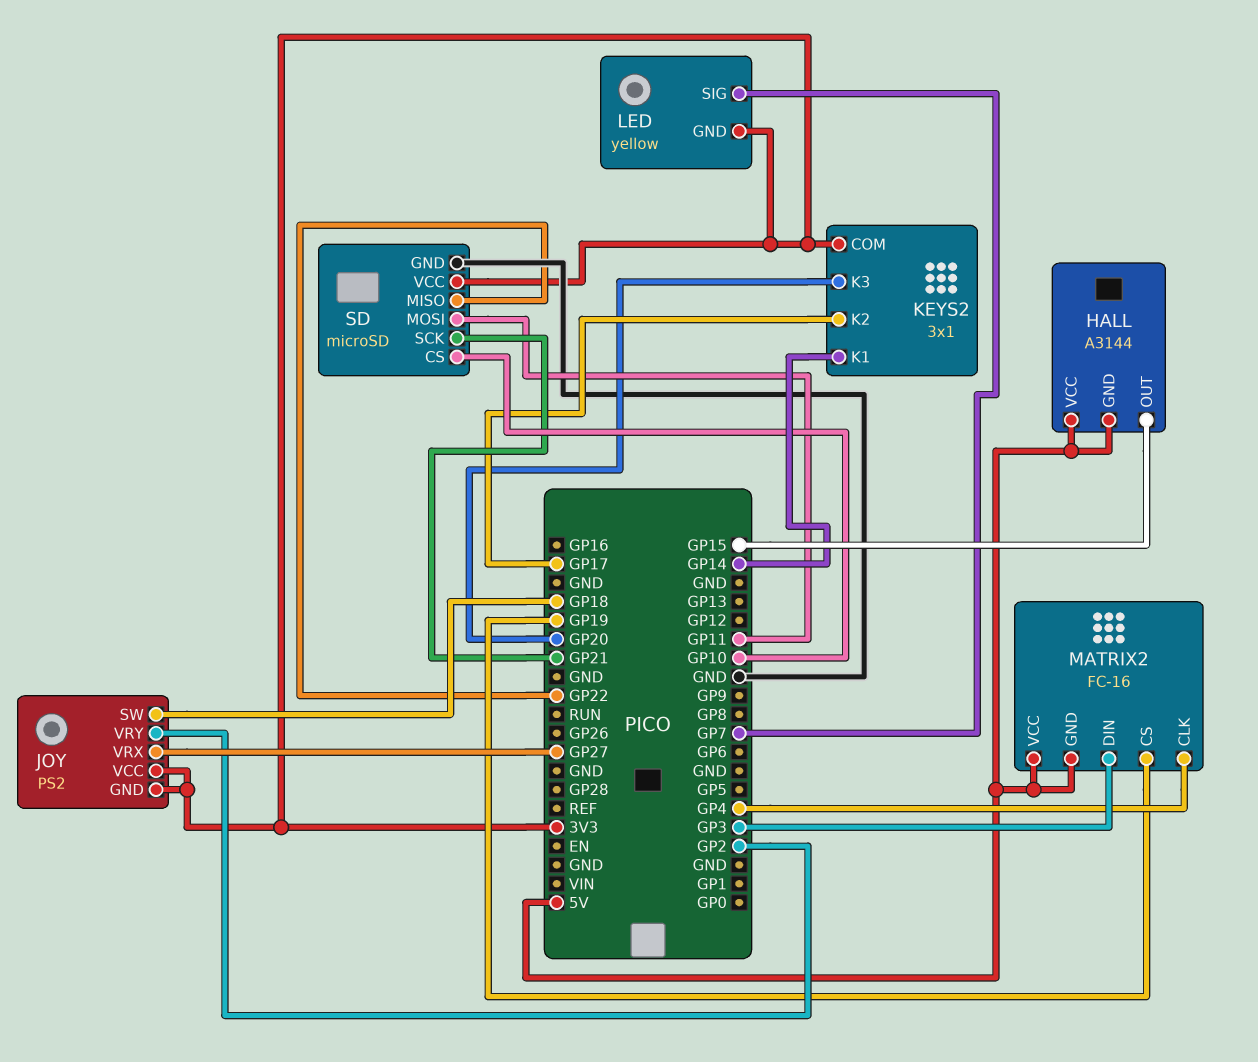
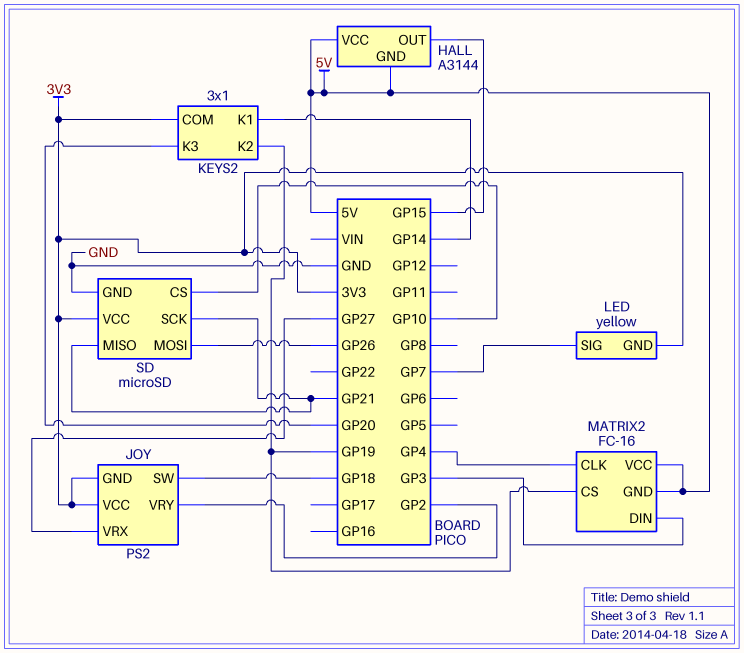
KEYS2 pin K2: GP17 -> GP19
SD pin MISO: GP22 -> GP21
SD pin MOSI: GP11 -> GP26

